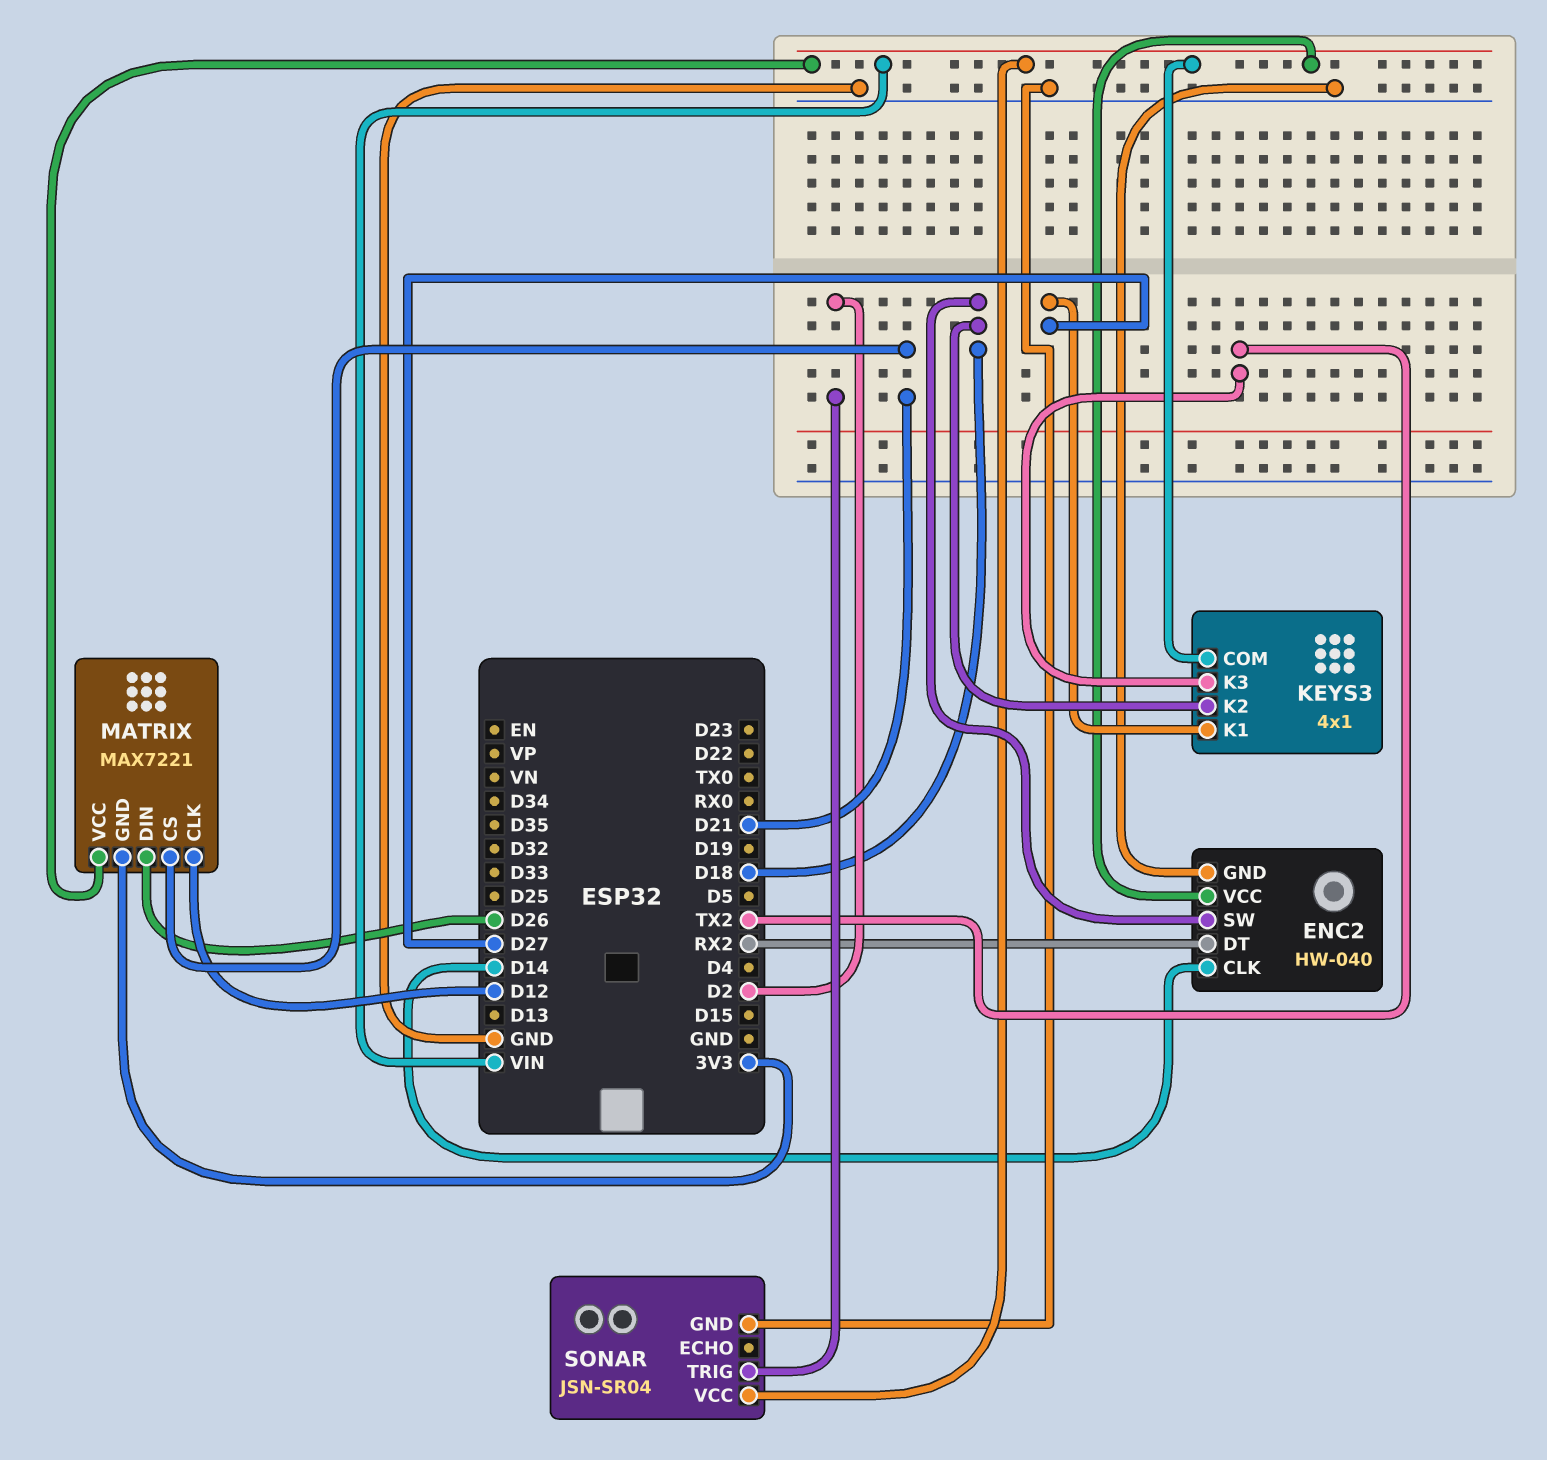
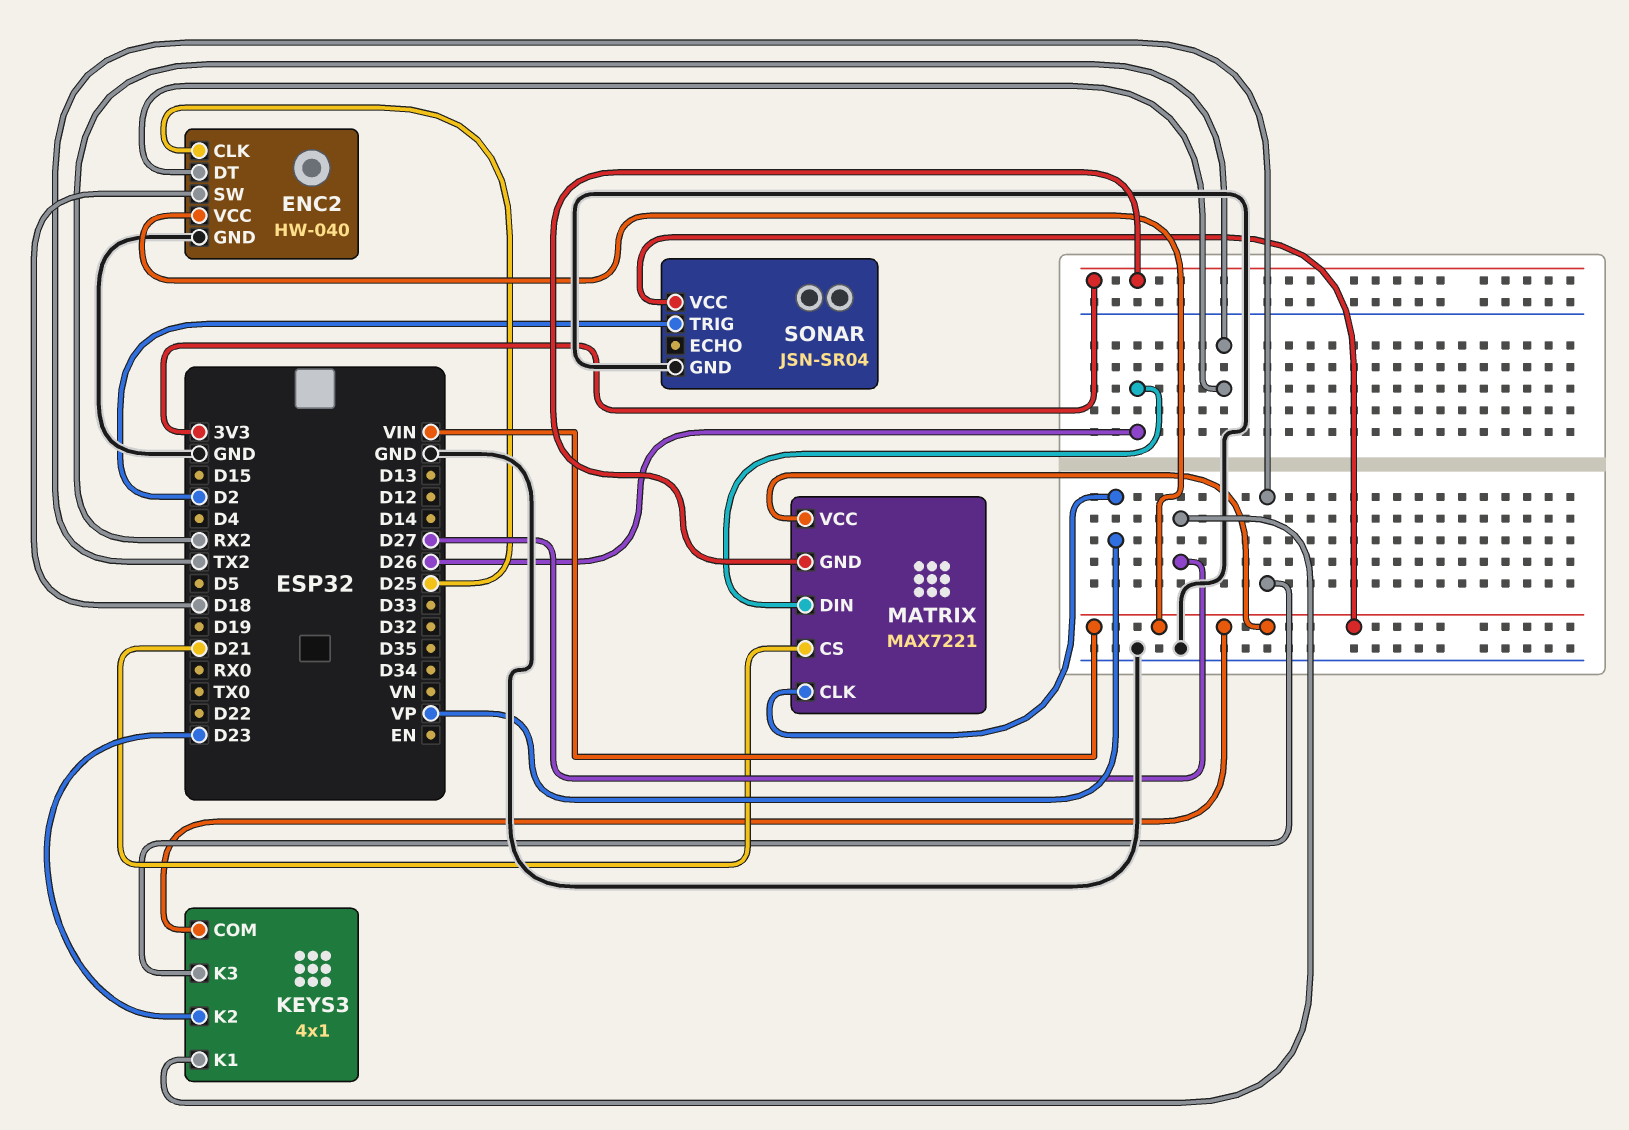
ENC2 pin CLK: D14 -> D25
KEYS3 pin K2: D18 -> D23
MATRIX pin CLK: D12 -> VP

